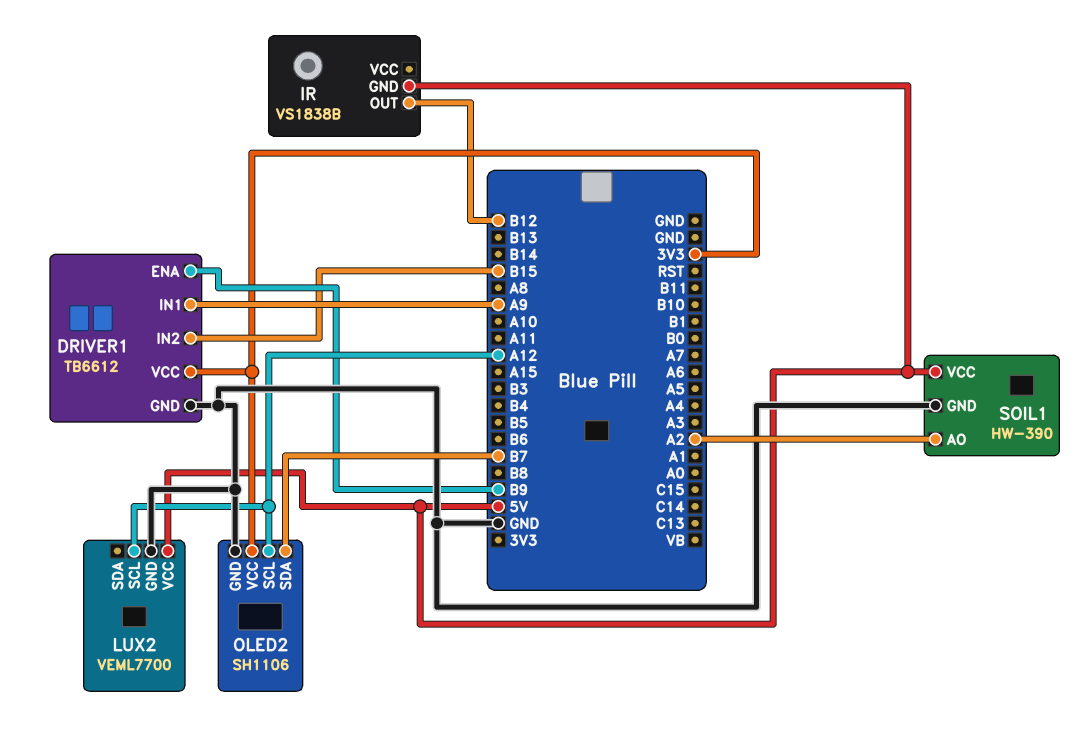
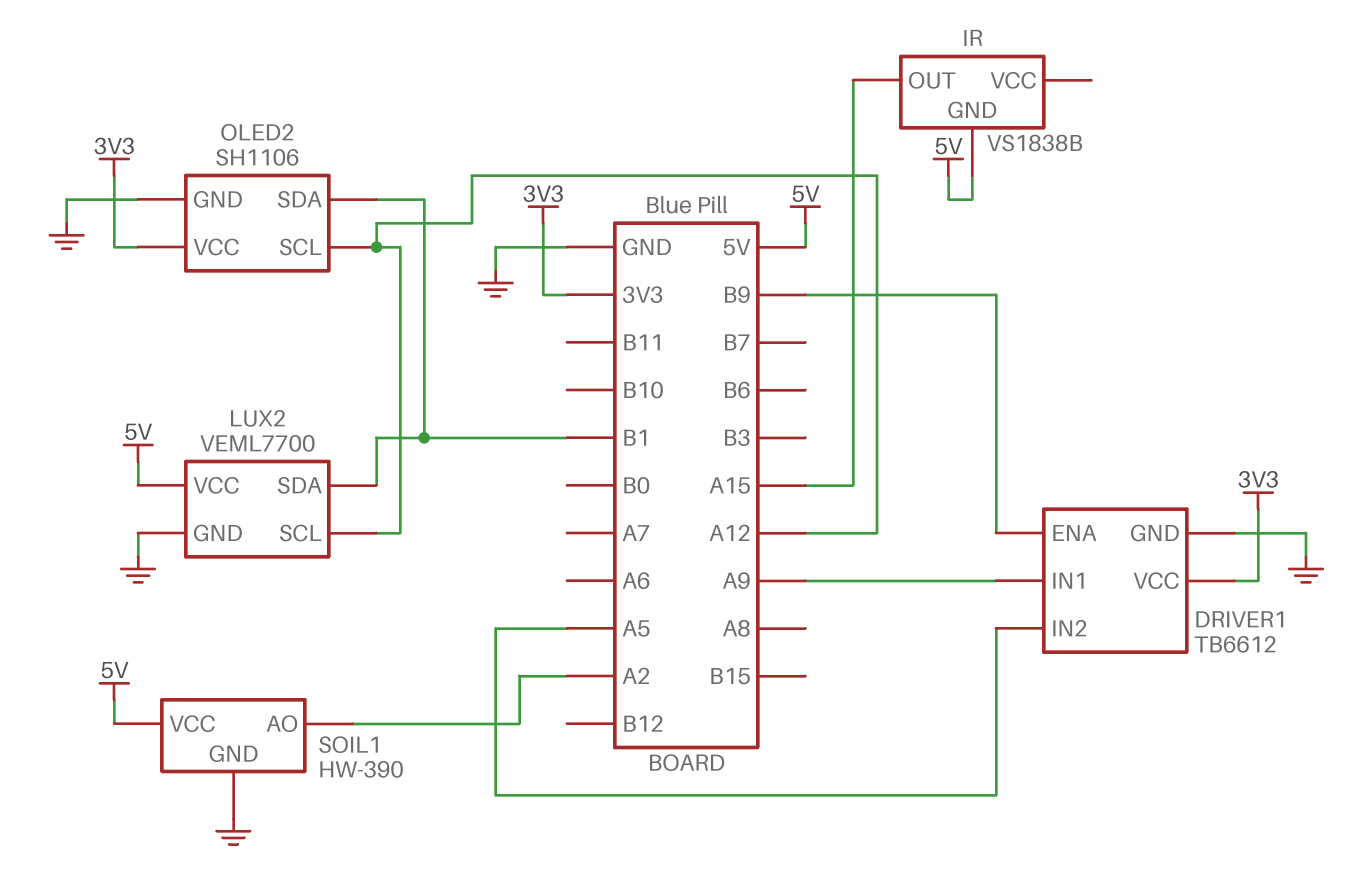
DRIVER1 pin IN2: B15 -> A5
IR pin OUT: B12 -> A15
LUX2 pin SDA: none -> B1
OLED2 pin SDA: B7 -> B1

